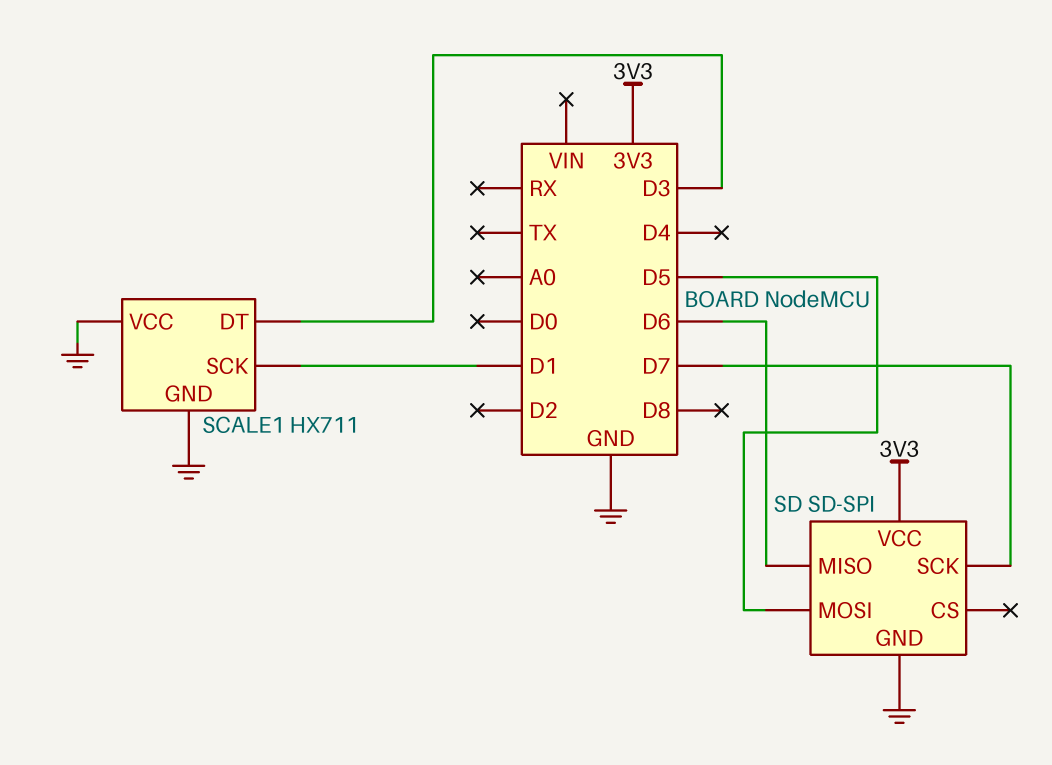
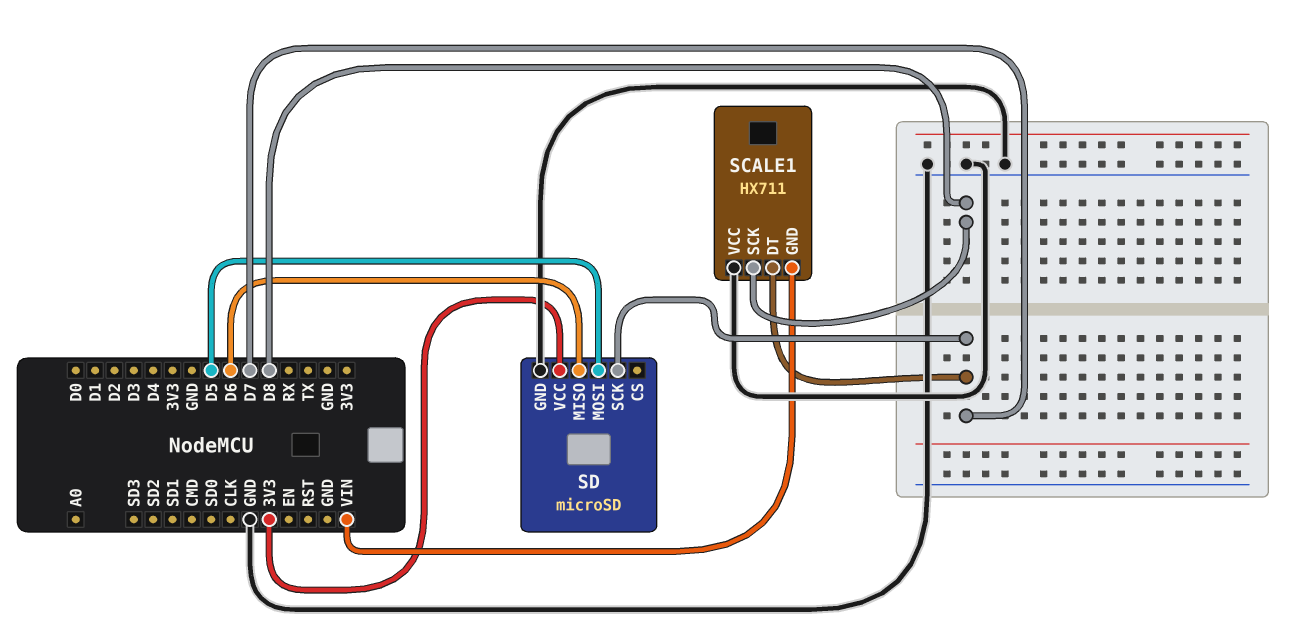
SCALE1 pin DT: D3 -> D7
SCALE1 pin GND: GND -> VIN
SCALE1 pin SCK: D1 -> D8
SD: SD-SPI -> microSD

